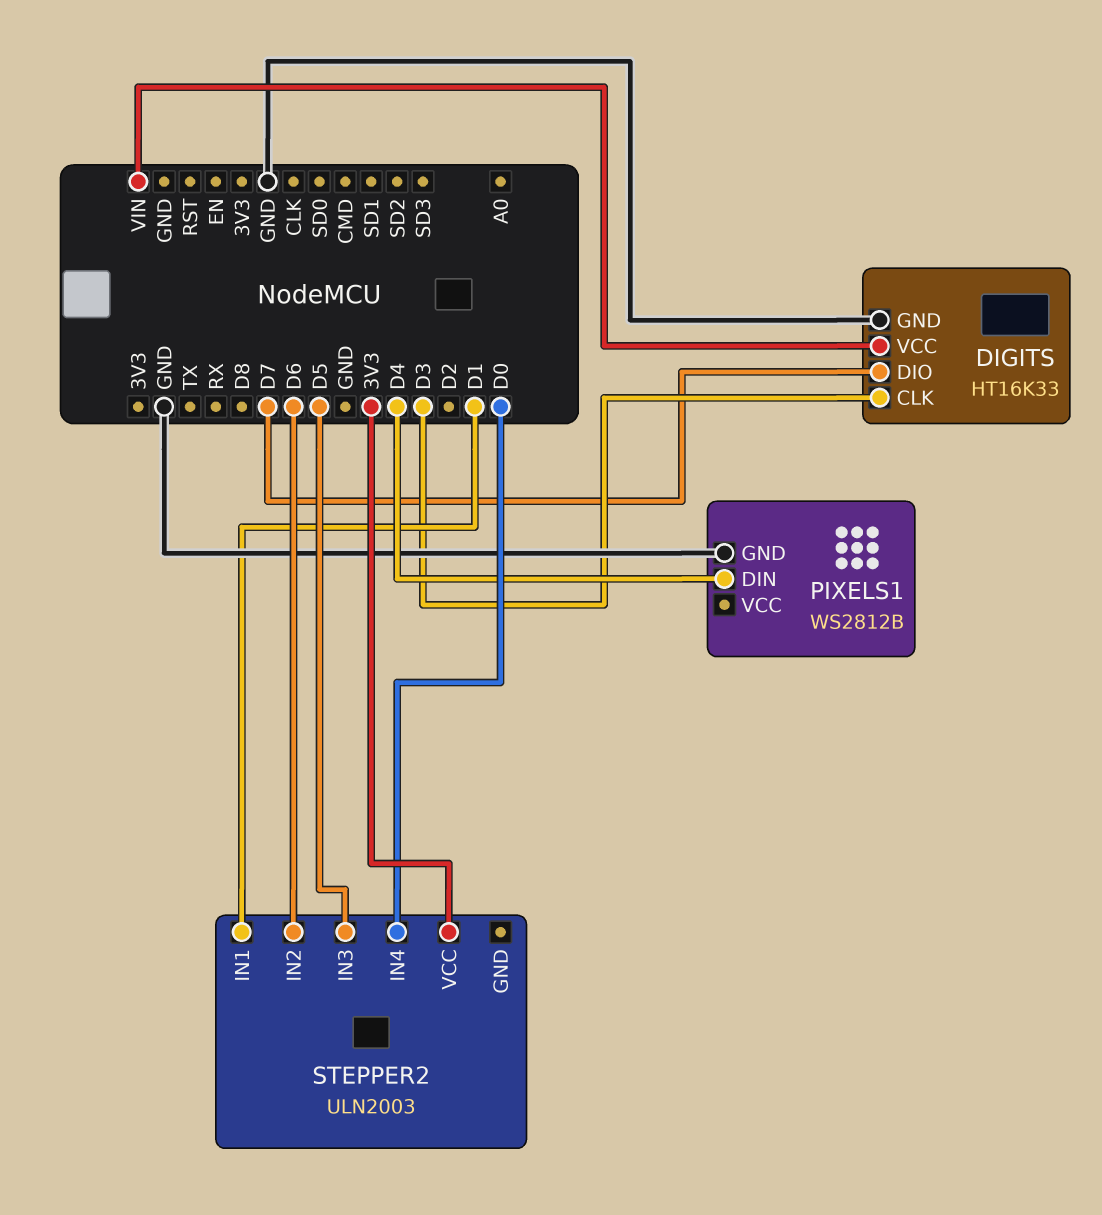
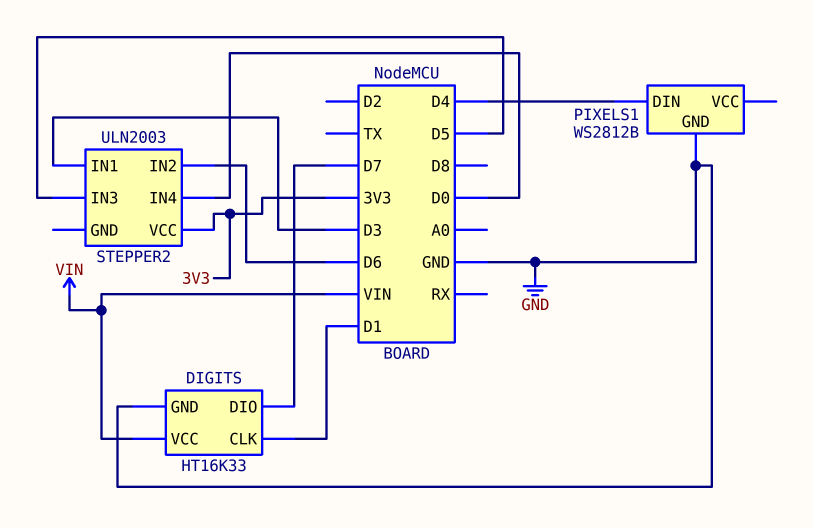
DIGITS pin CLK: D3 -> D1
STEPPER2 pin IN1: D1 -> D3

